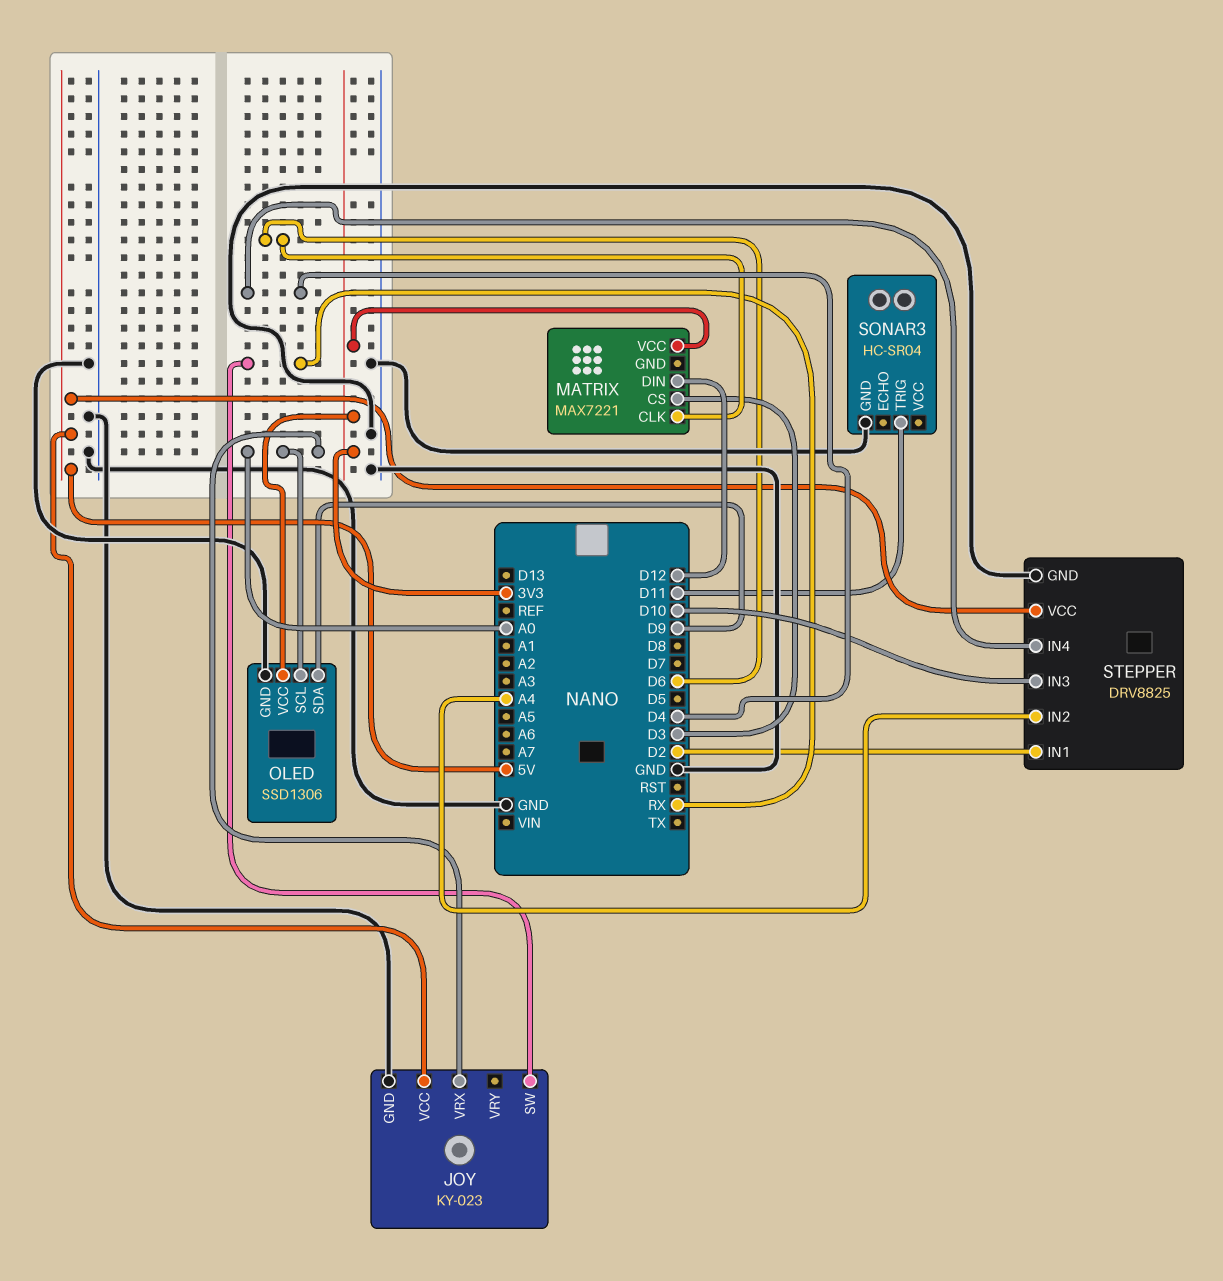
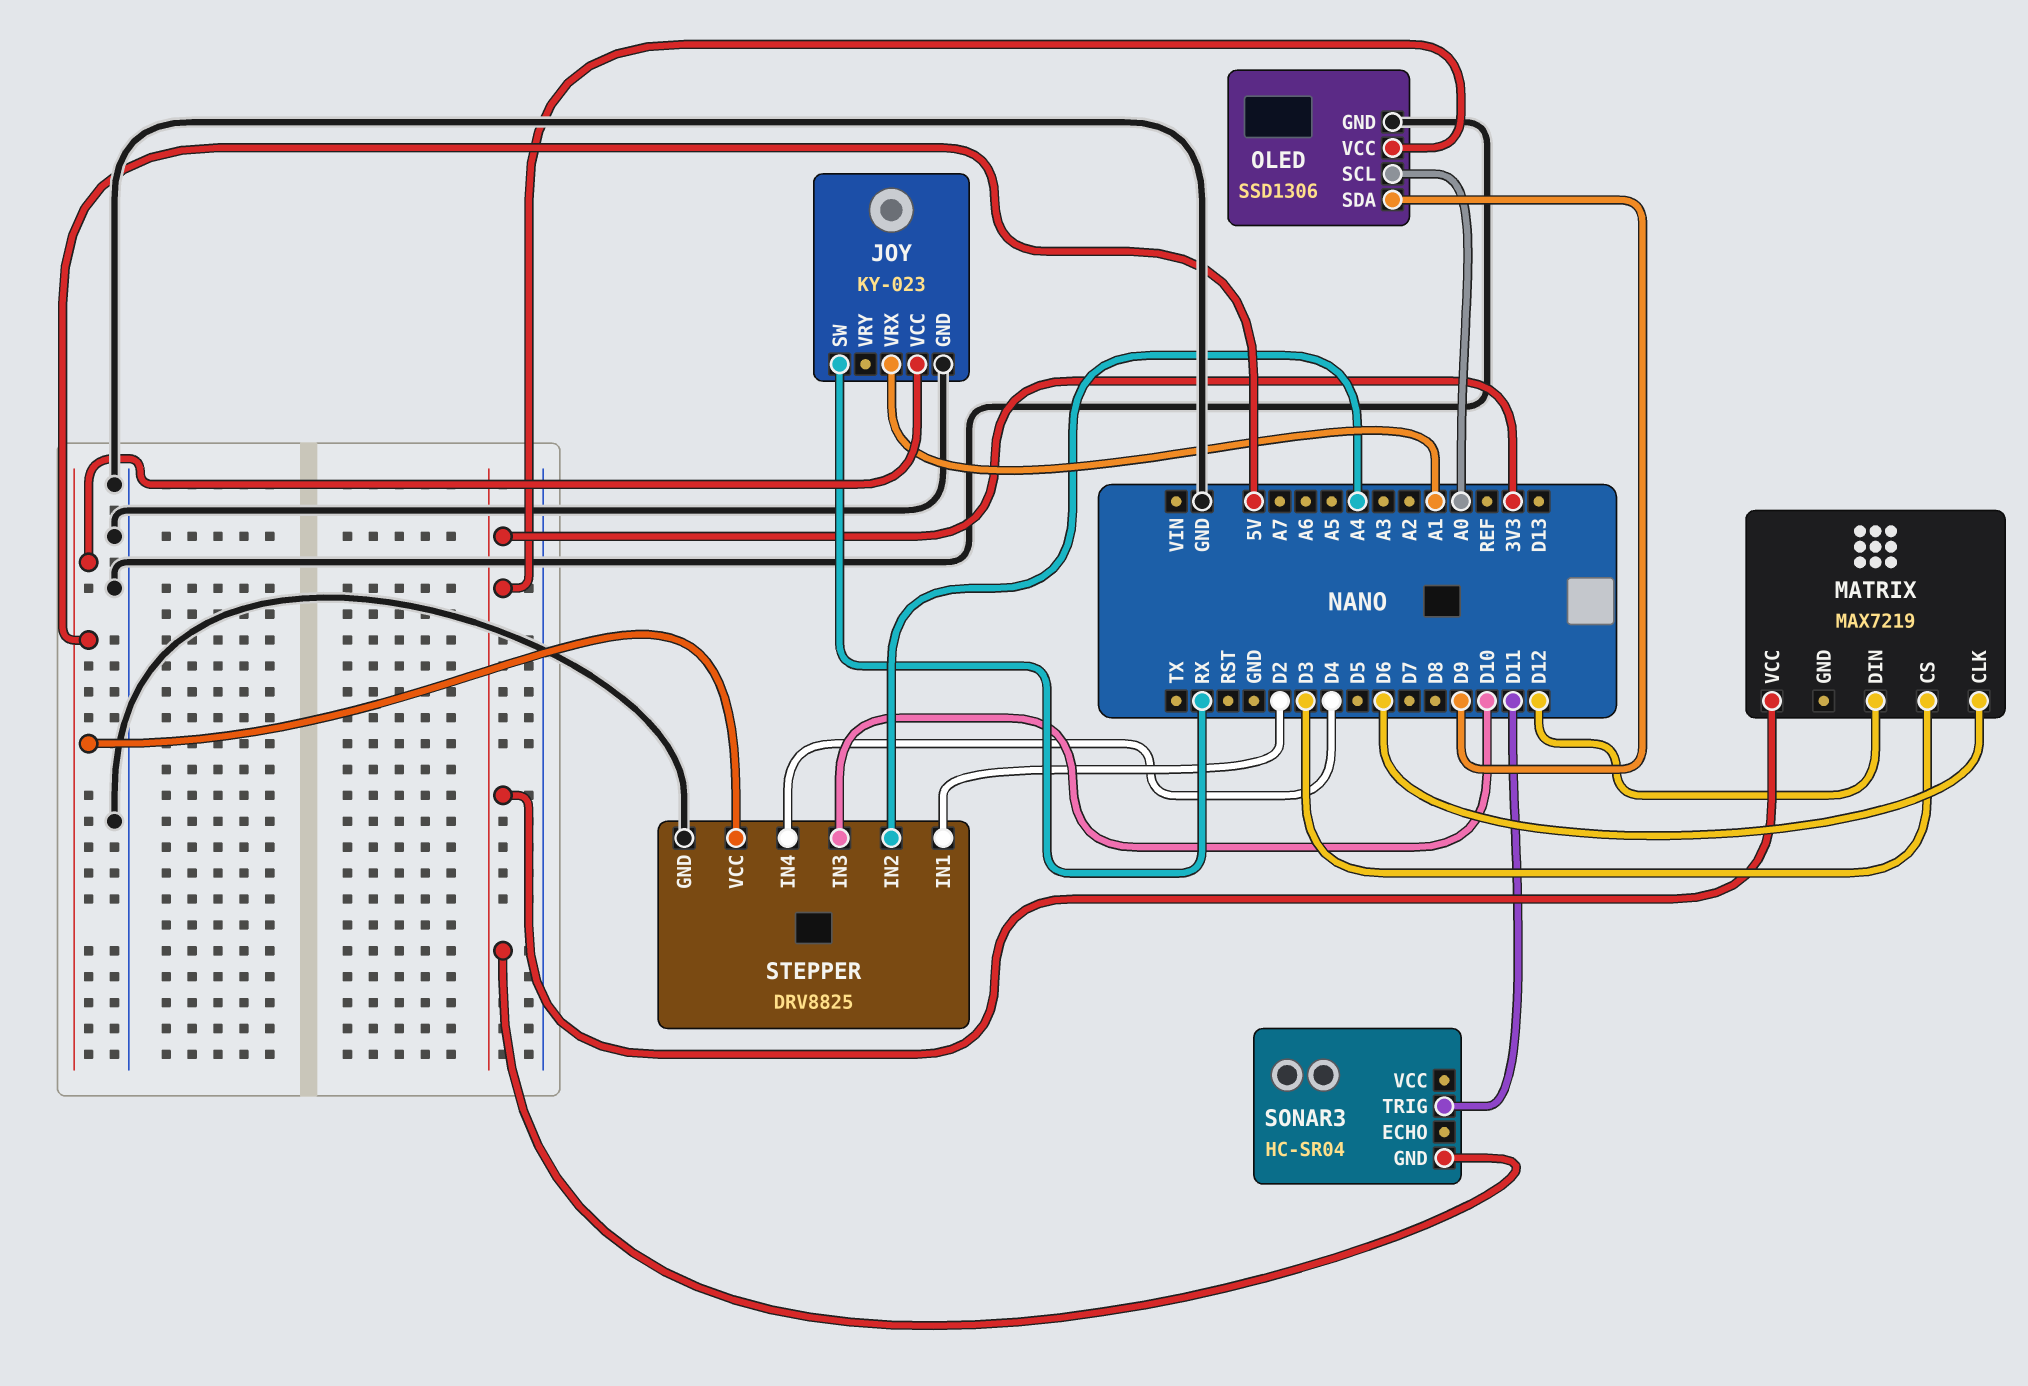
JOY pin VRX: A0 -> A1
MATRIX: MAX7221 -> MAX7219
SONAR3 pin GND: GND -> 3V3

